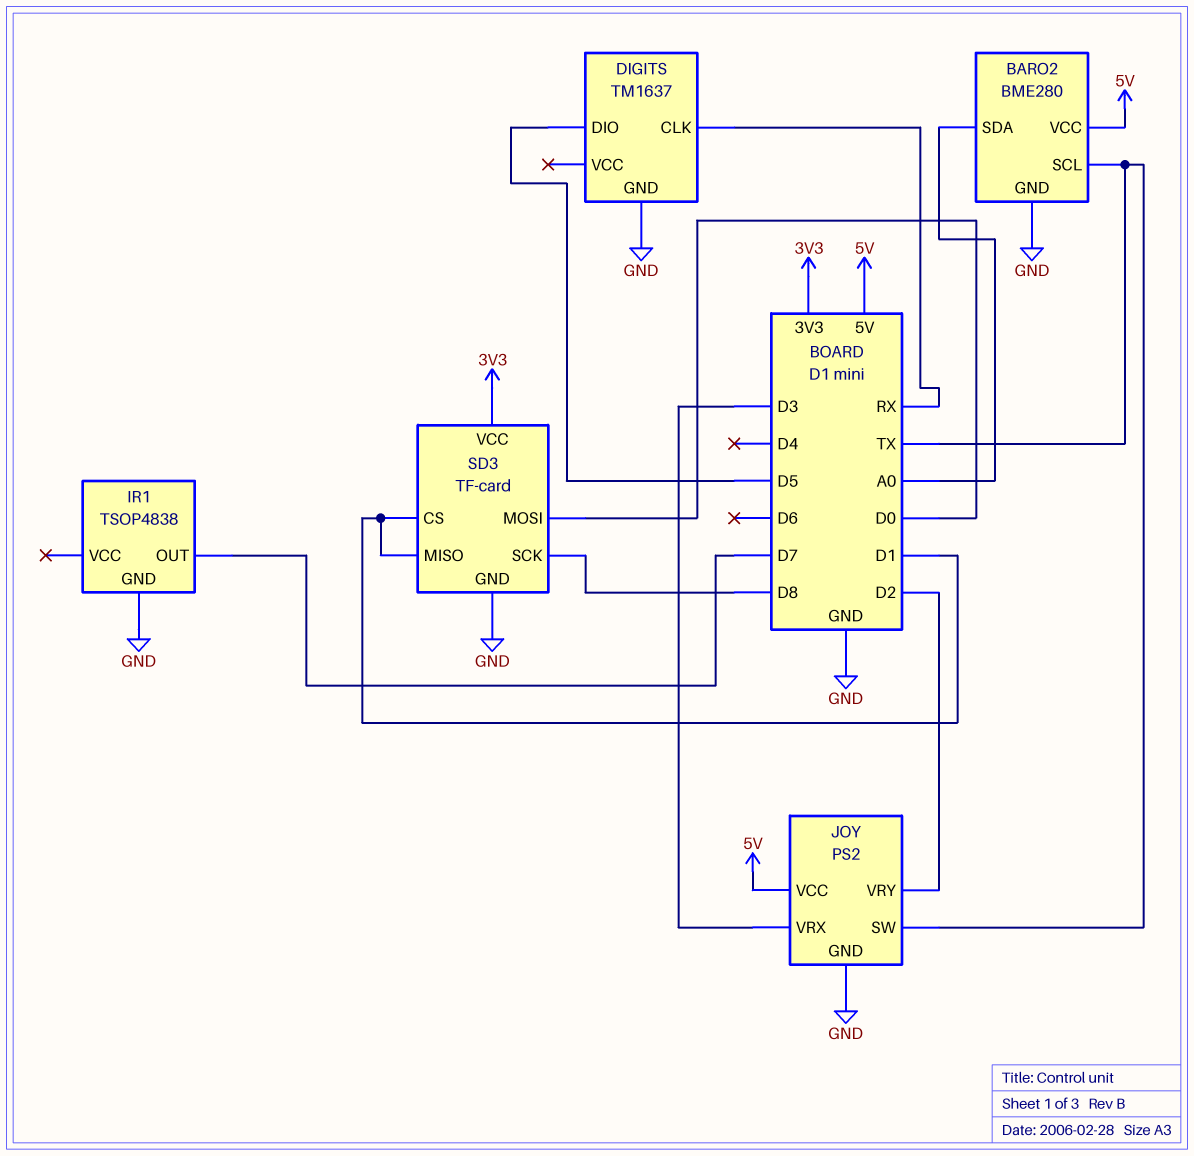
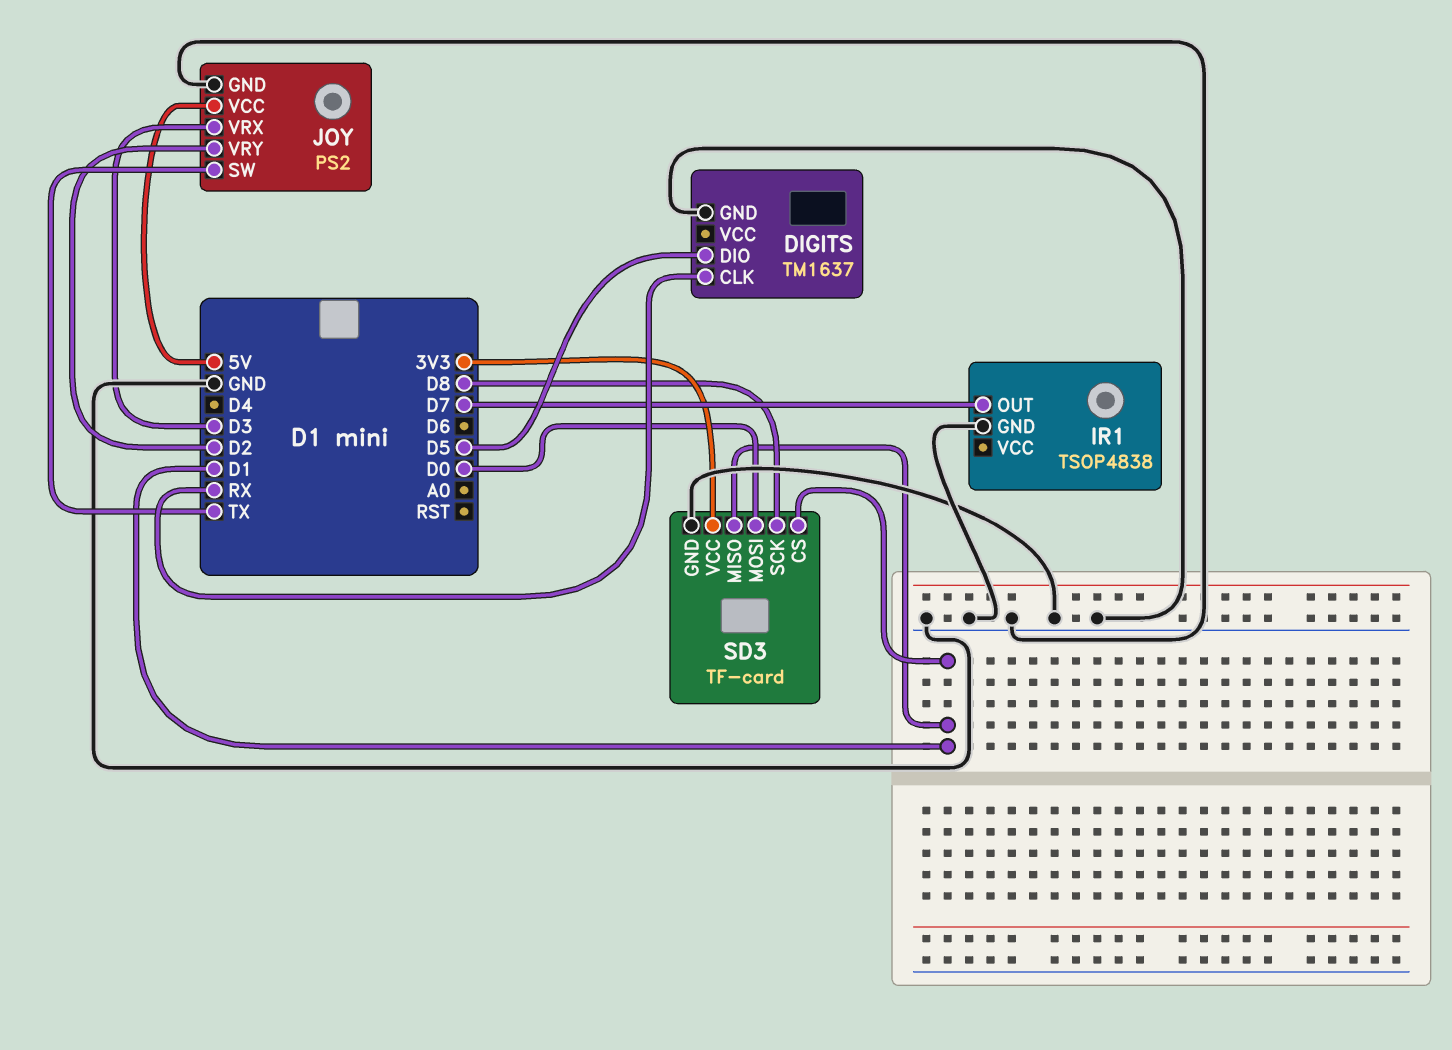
BARO2: BME280 -> none
BARO2 pin GND: GND -> none
BARO2 pin SCL: TX -> none
BARO2 pin SDA: A0 -> none
BARO2 pin VCC: 5V -> none

